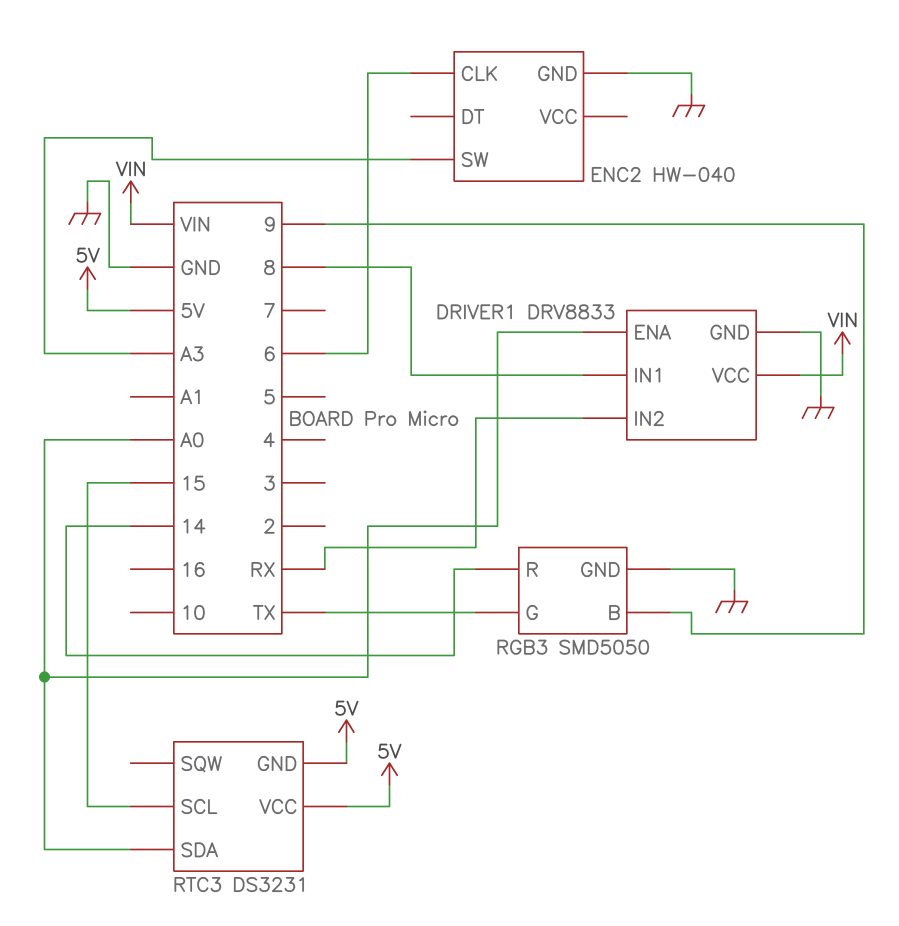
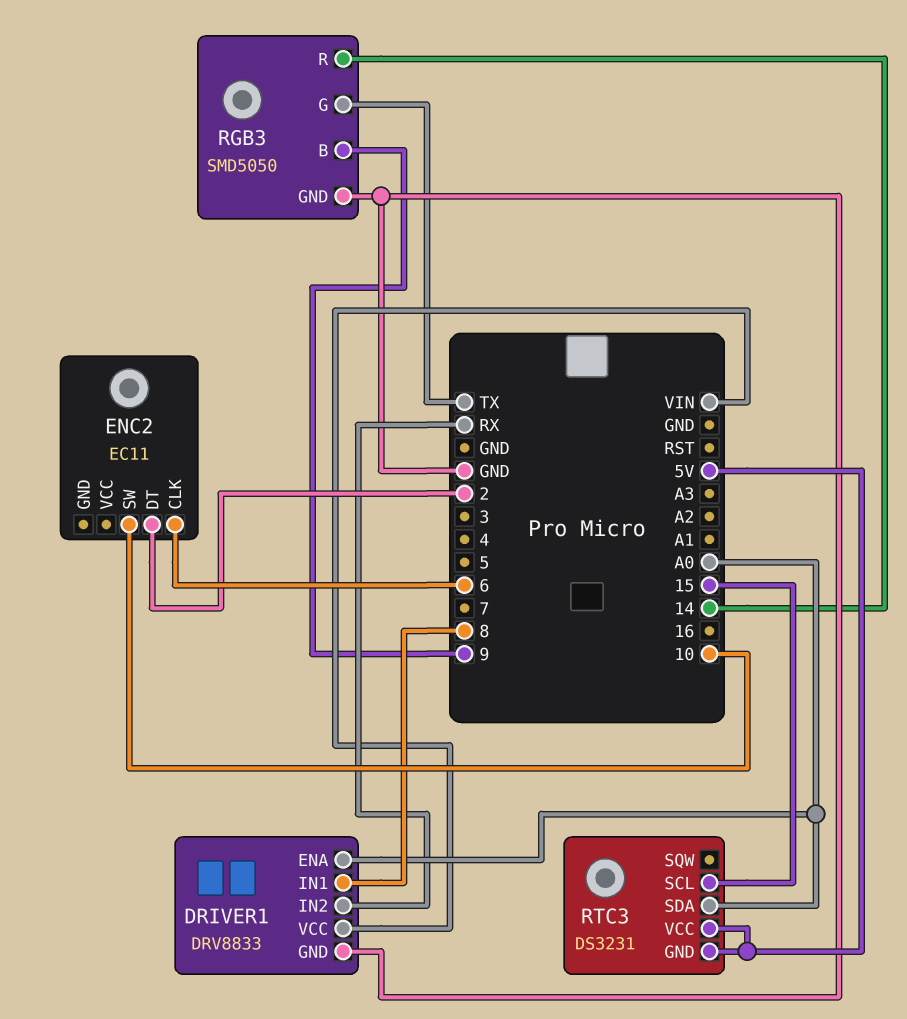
ENC2: HW-040 -> EC11
ENC2 pin DT: none -> 2
ENC2 pin GND: GND -> none
ENC2 pin SW: A3 -> 10

